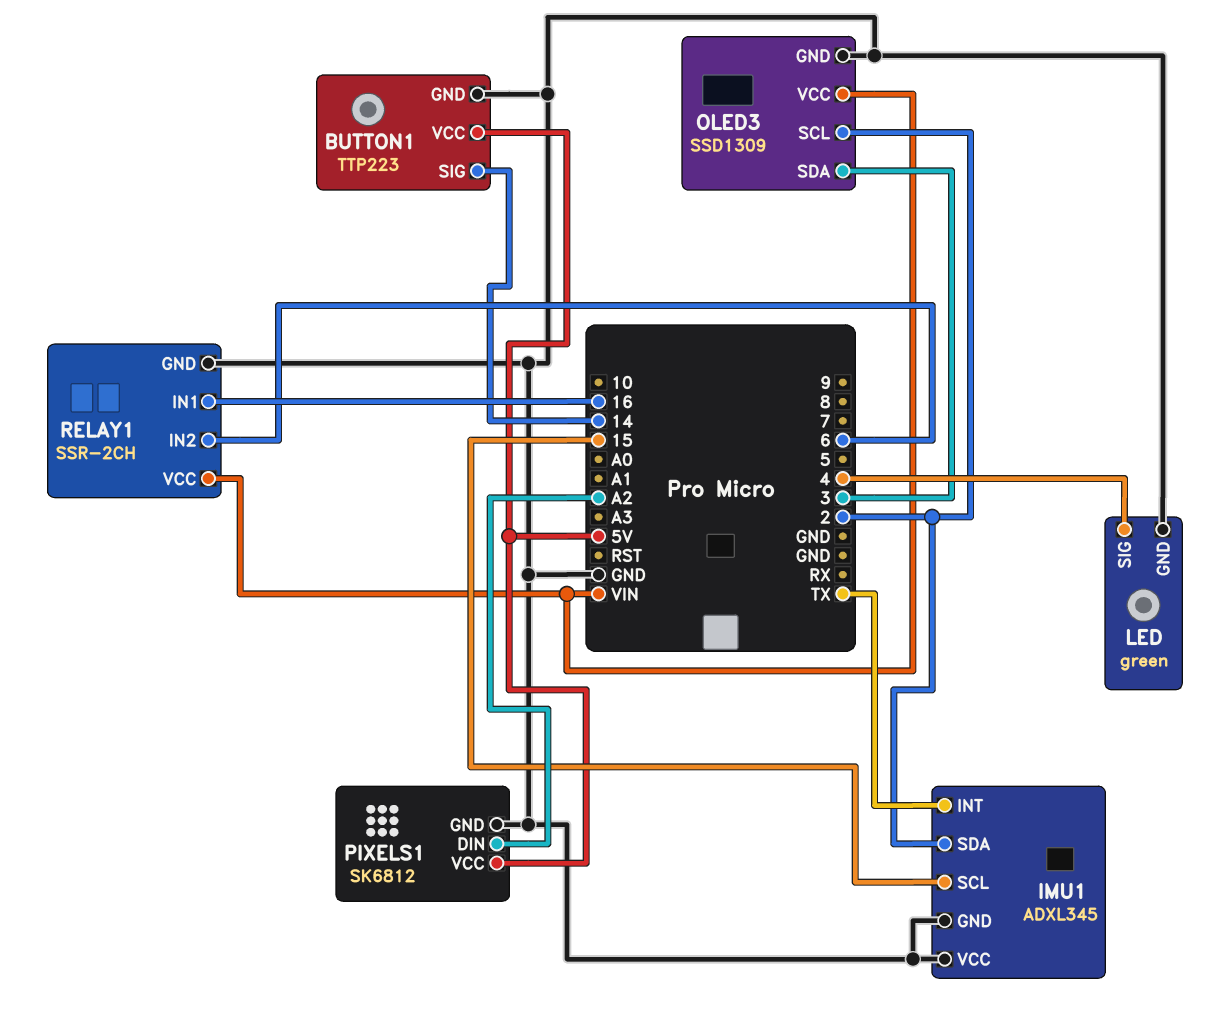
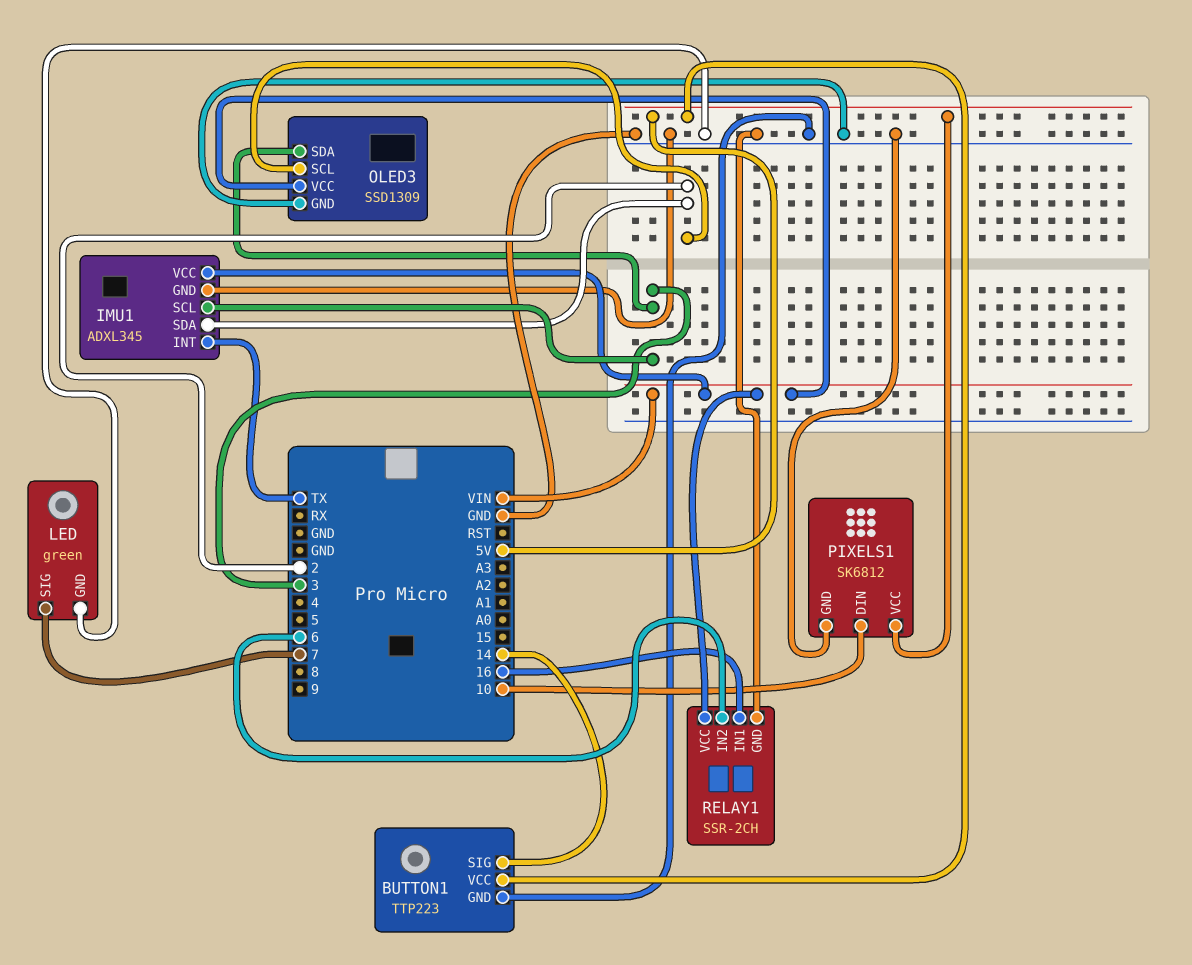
IMU1 pin SCL: 15 -> 3
IMU1 pin VCC: GND -> VIN
LED pin SIG: 4 -> 7
PIXELS1 pin DIN: A2 -> 10

